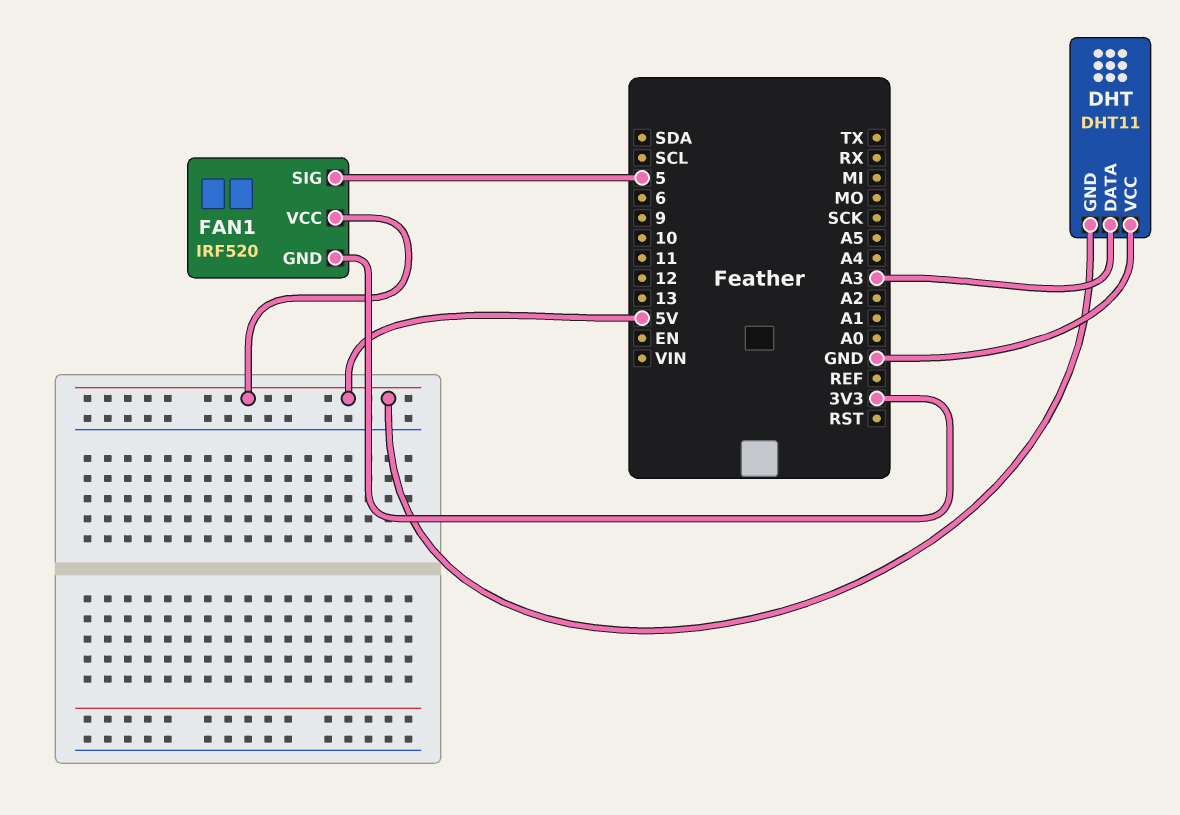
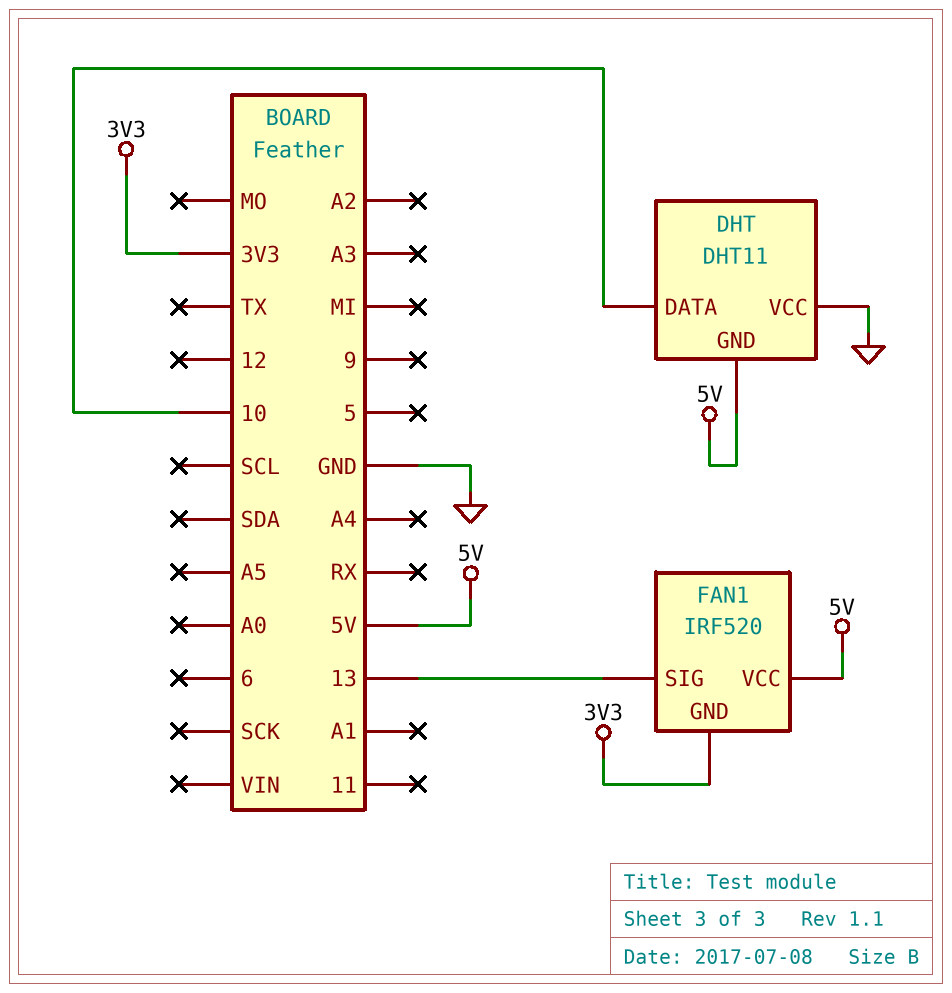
DHT pin DATA: A3 -> 10
FAN1 pin SIG: 5 -> 13

